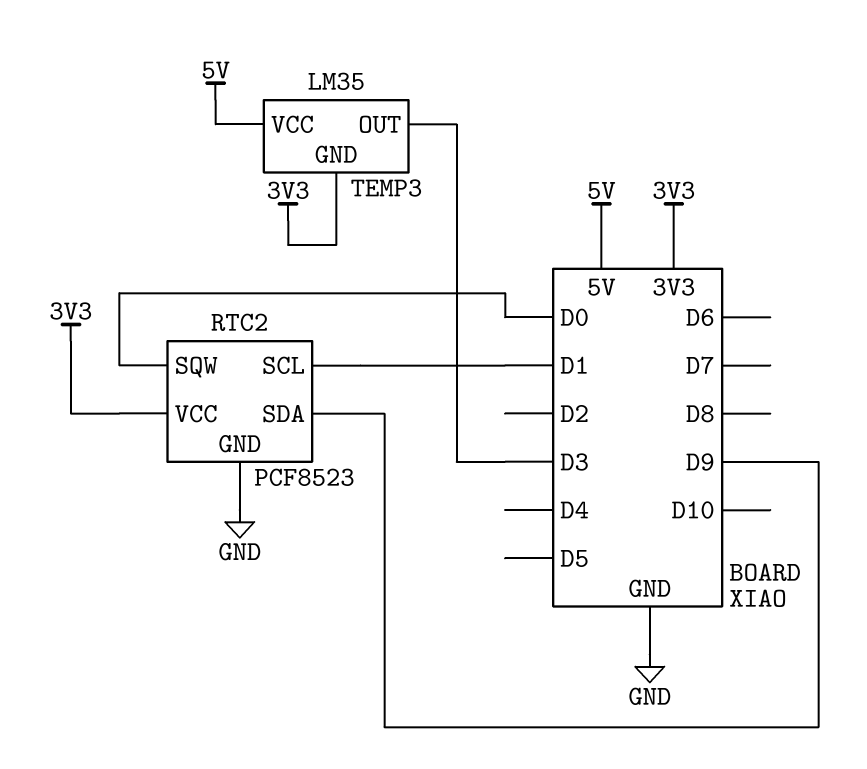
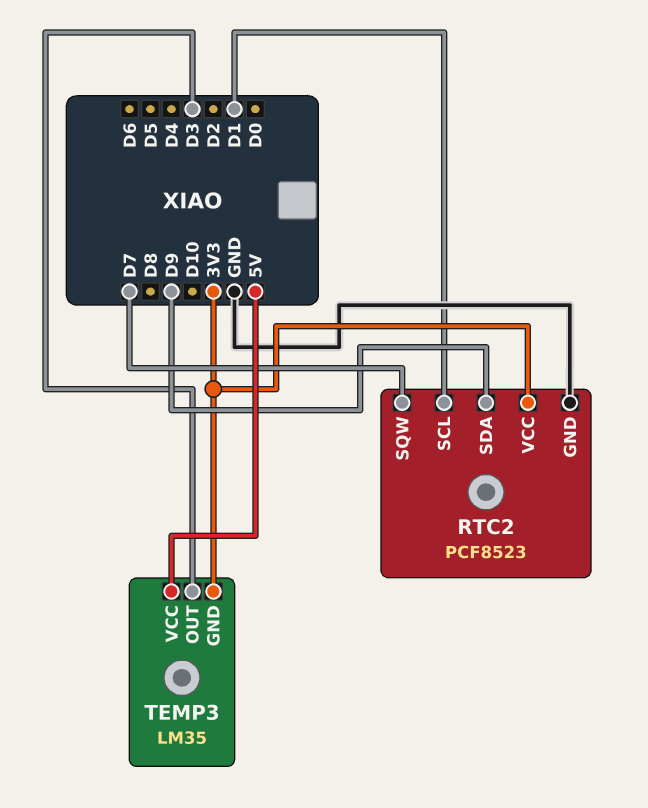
RTC2 pin SQW: D0 -> D7

